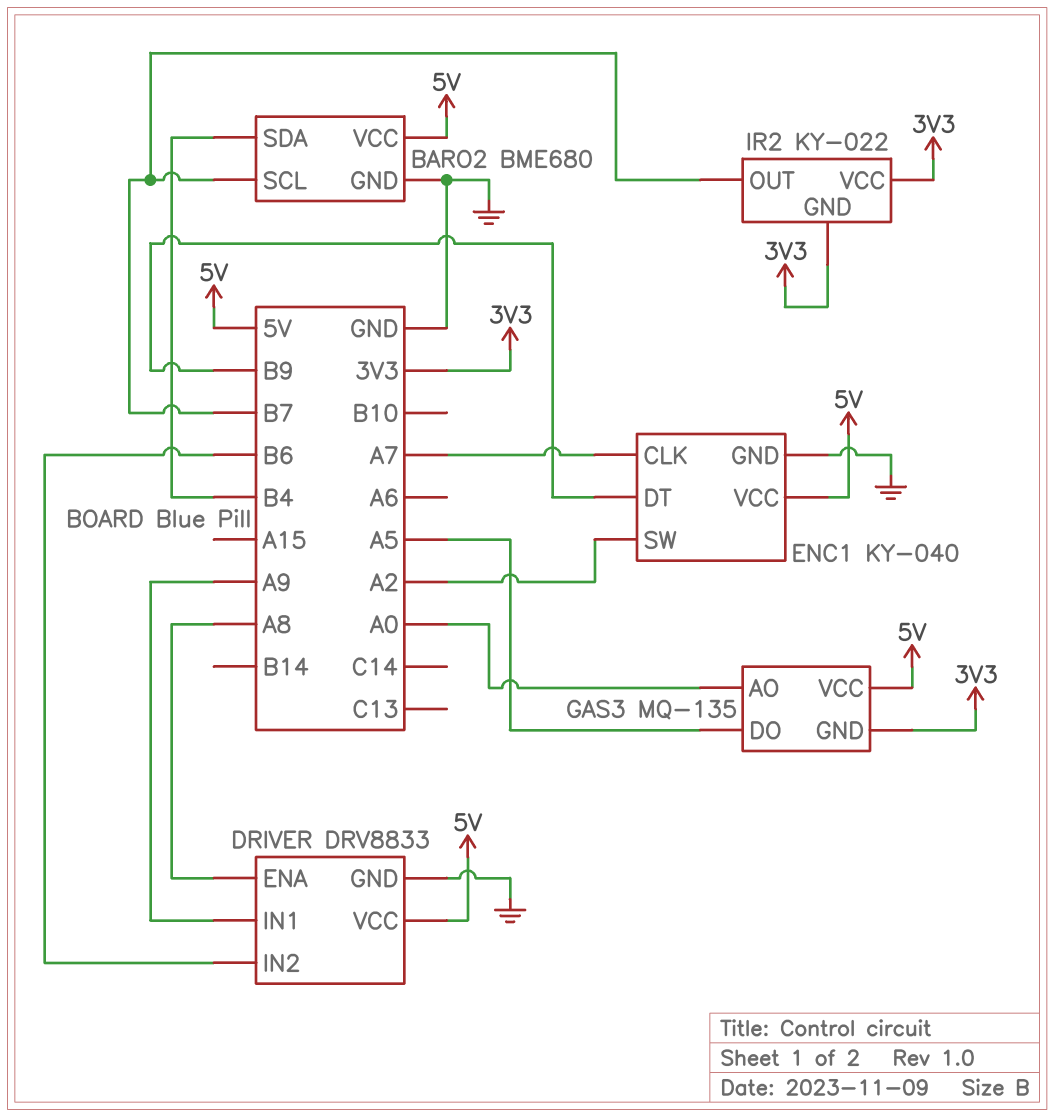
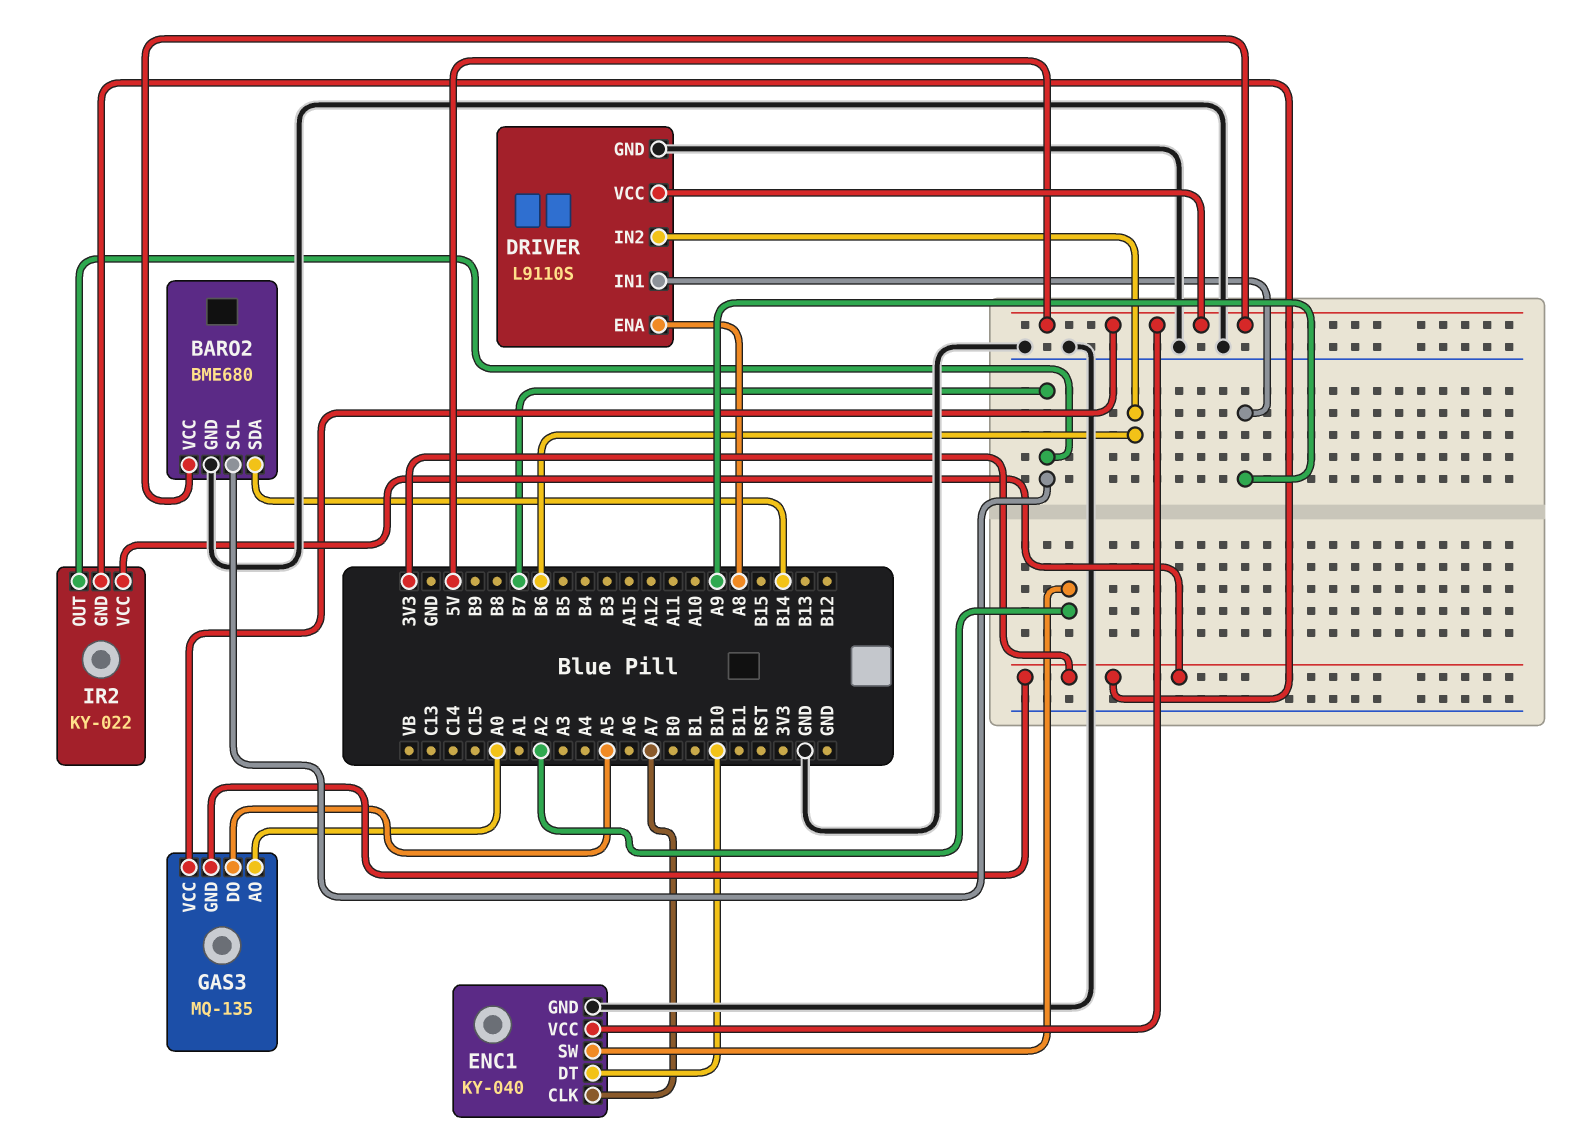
BARO2 pin SDA: B4 -> B14
DRIVER: DRV8833 -> L9110S
ENC1 pin DT: B9 -> B10

